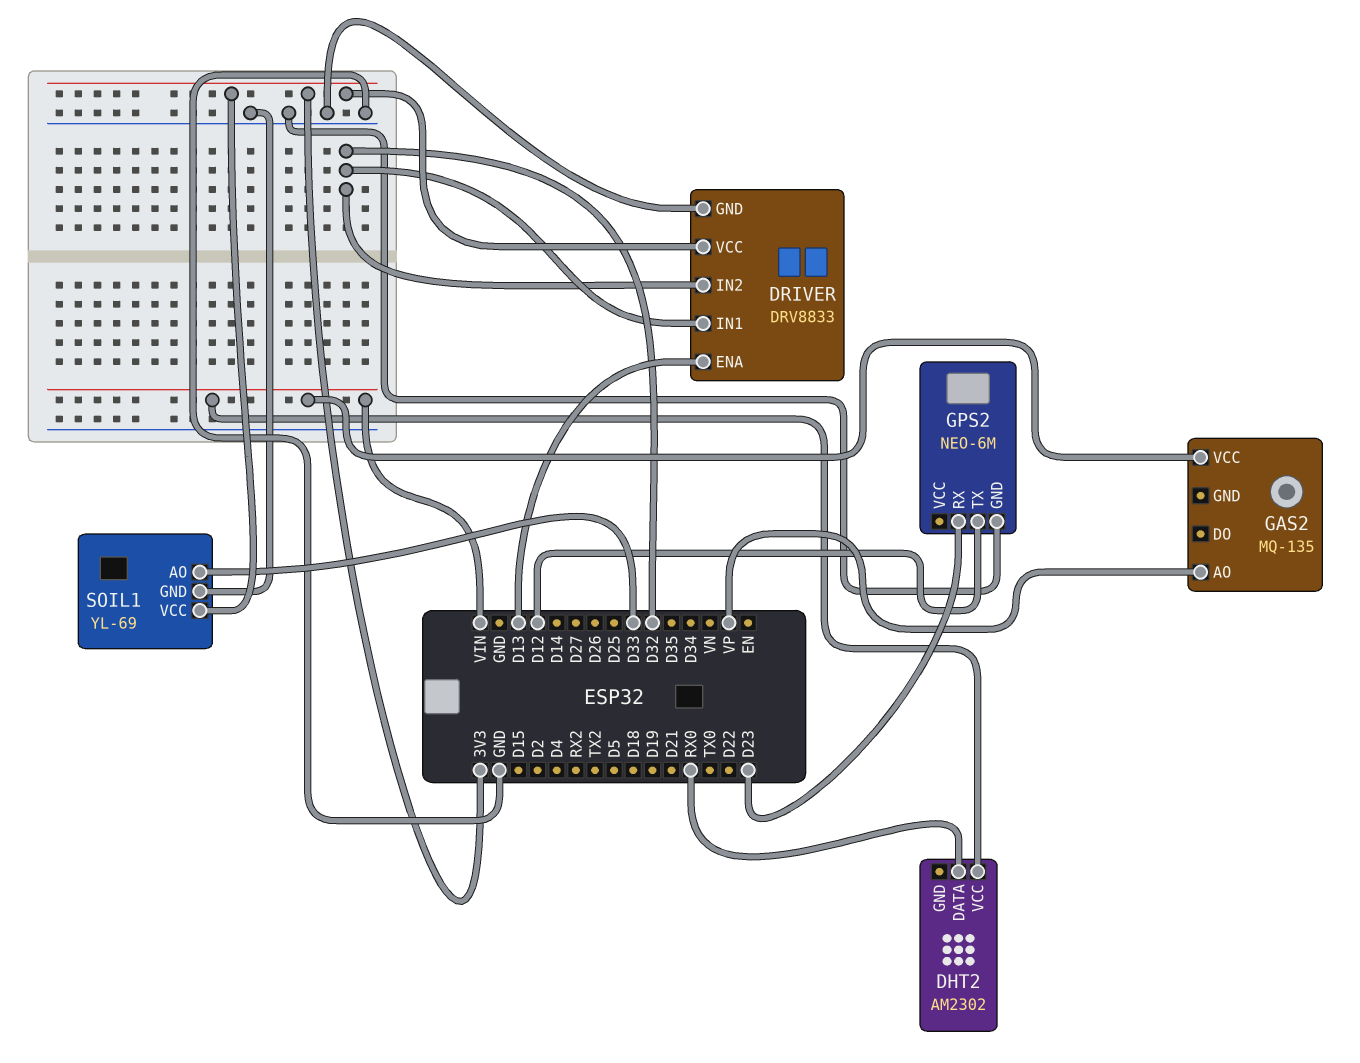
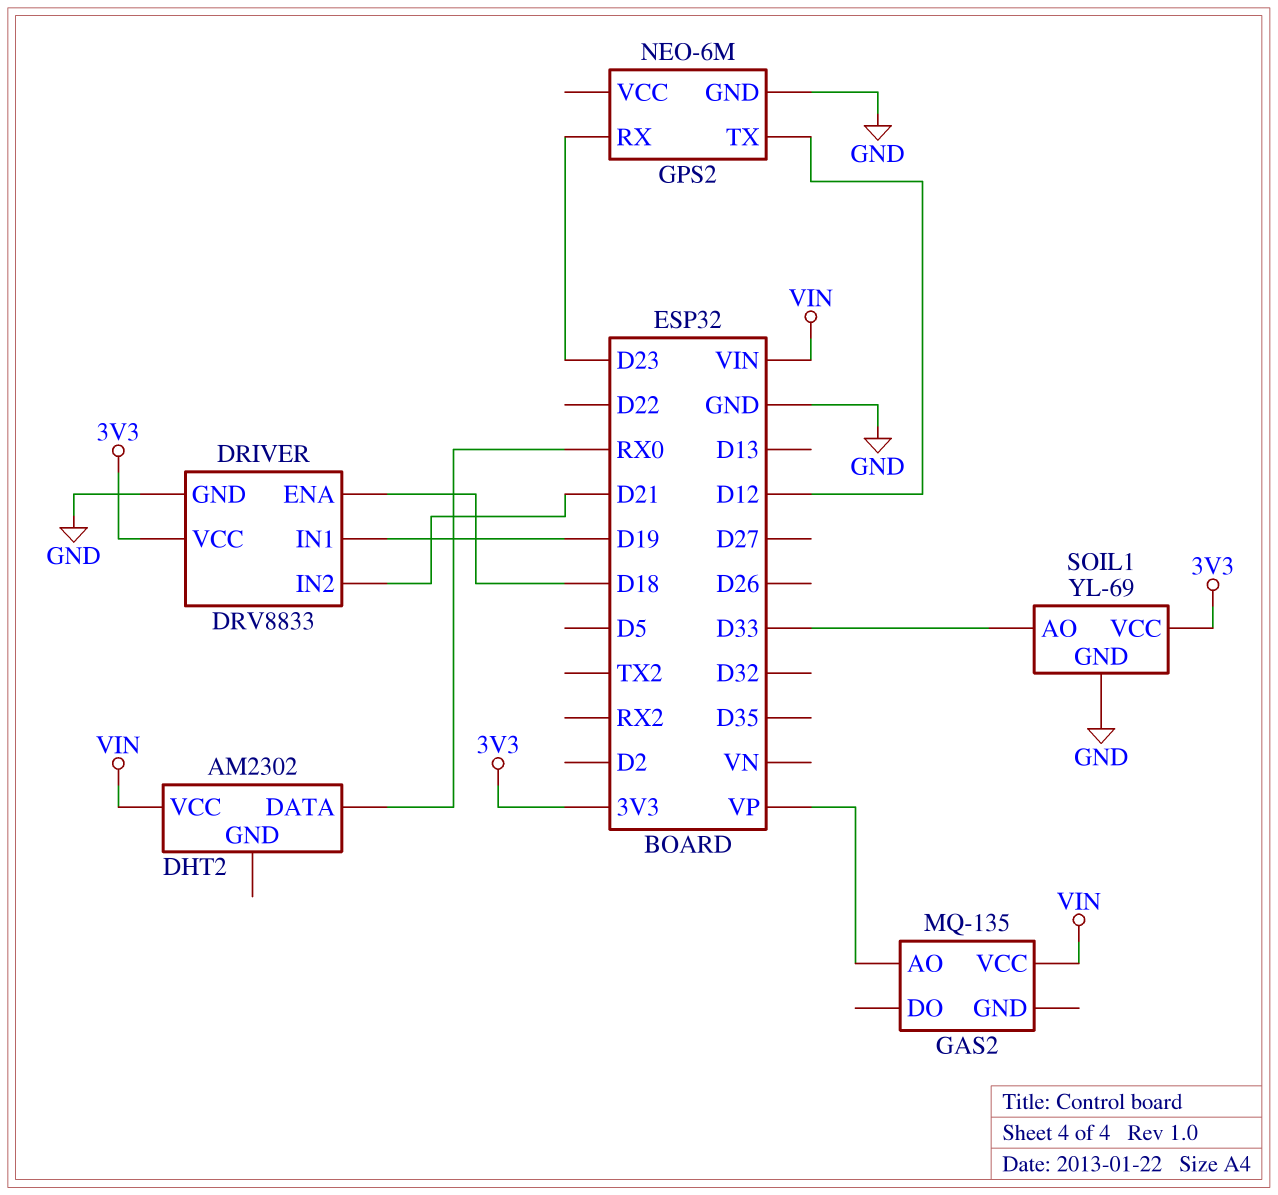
DRIVER pin ENA: D13 -> D18
DRIVER pin IN1: D32 -> D19
DRIVER pin IN2: D32 -> D21

